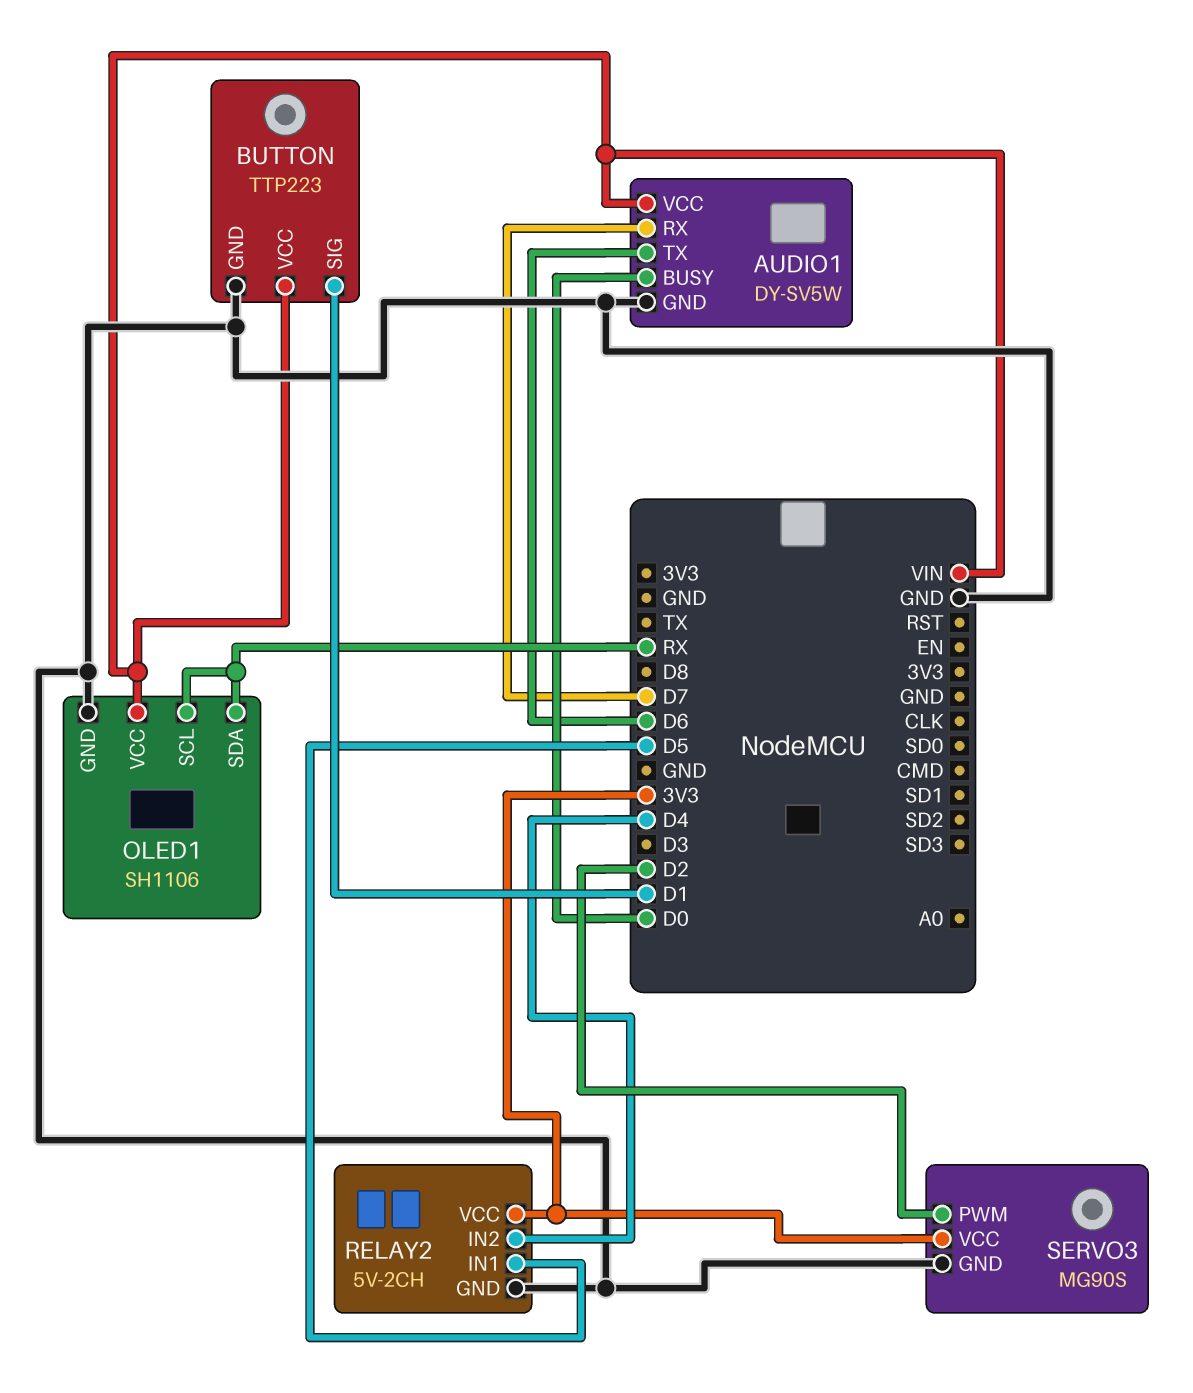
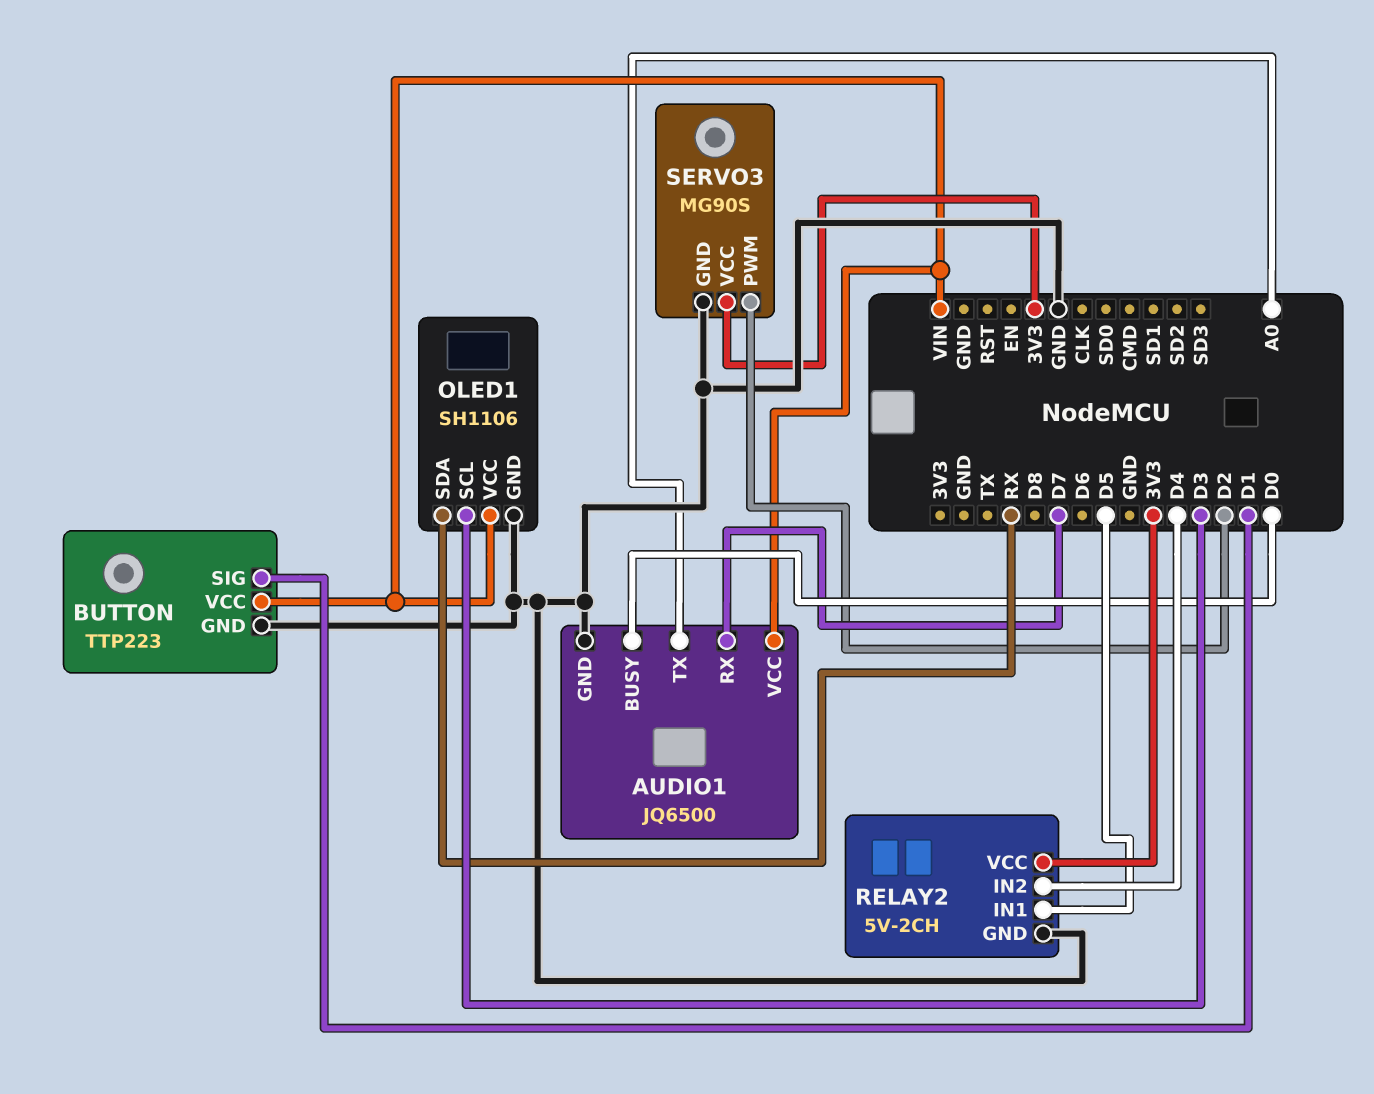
AUDIO1: DY-SV5W -> JQ6500
AUDIO1 pin TX: D6 -> A0
OLED1 pin SCL: RX -> D3

